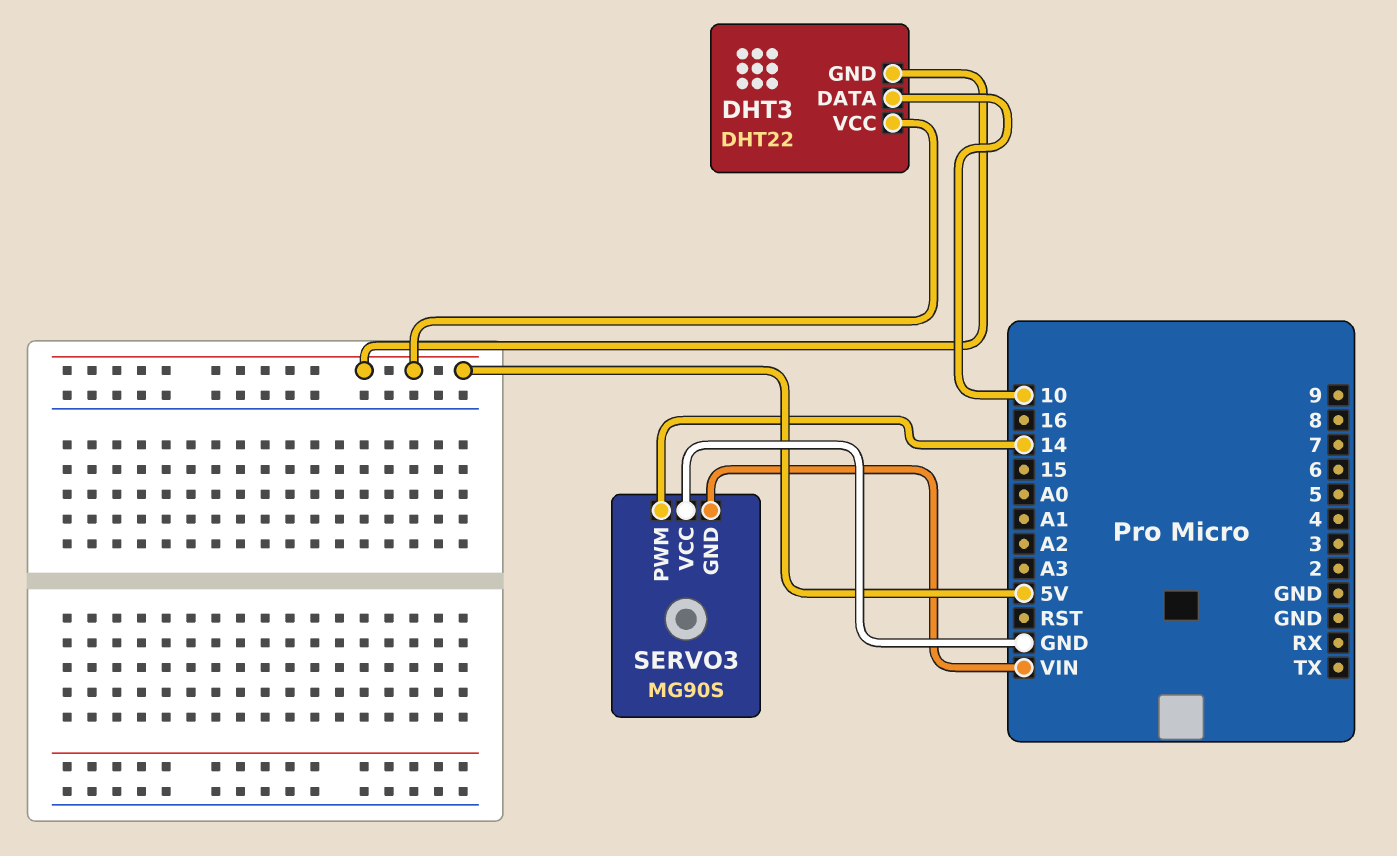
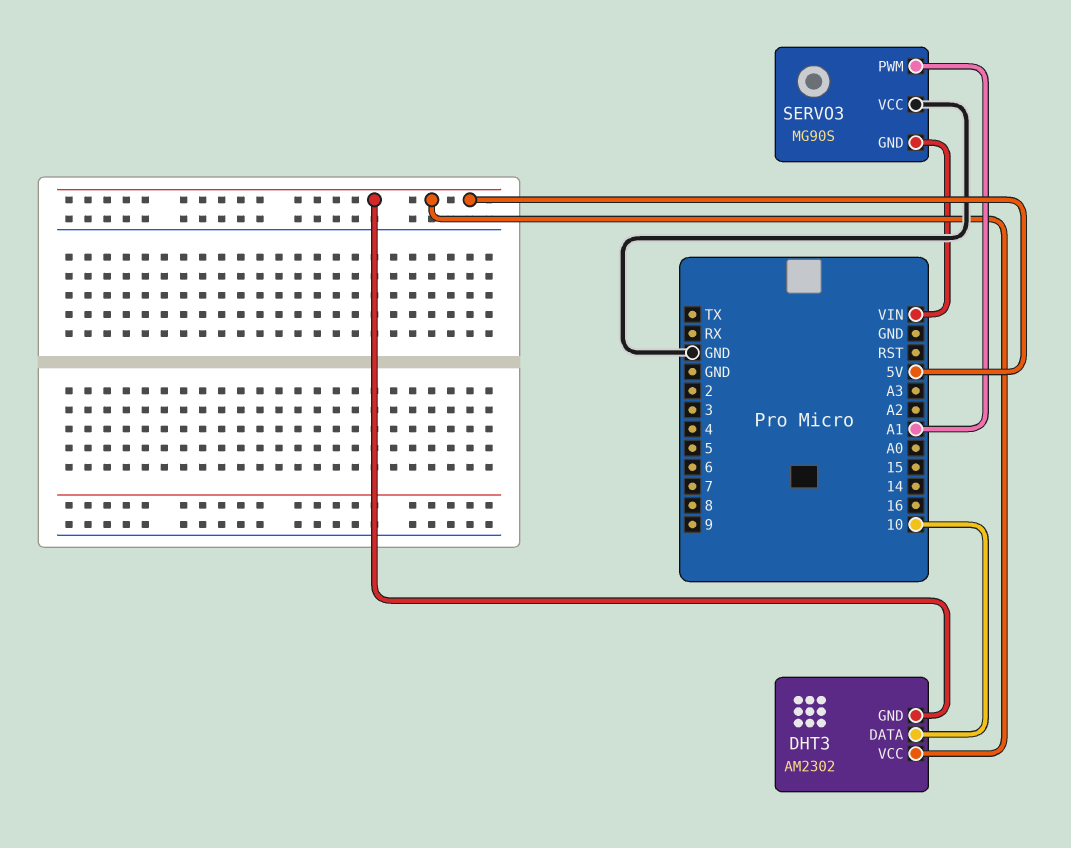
DHT3: DHT22 -> AM2302
SERVO3 pin PWM: 14 -> A1

